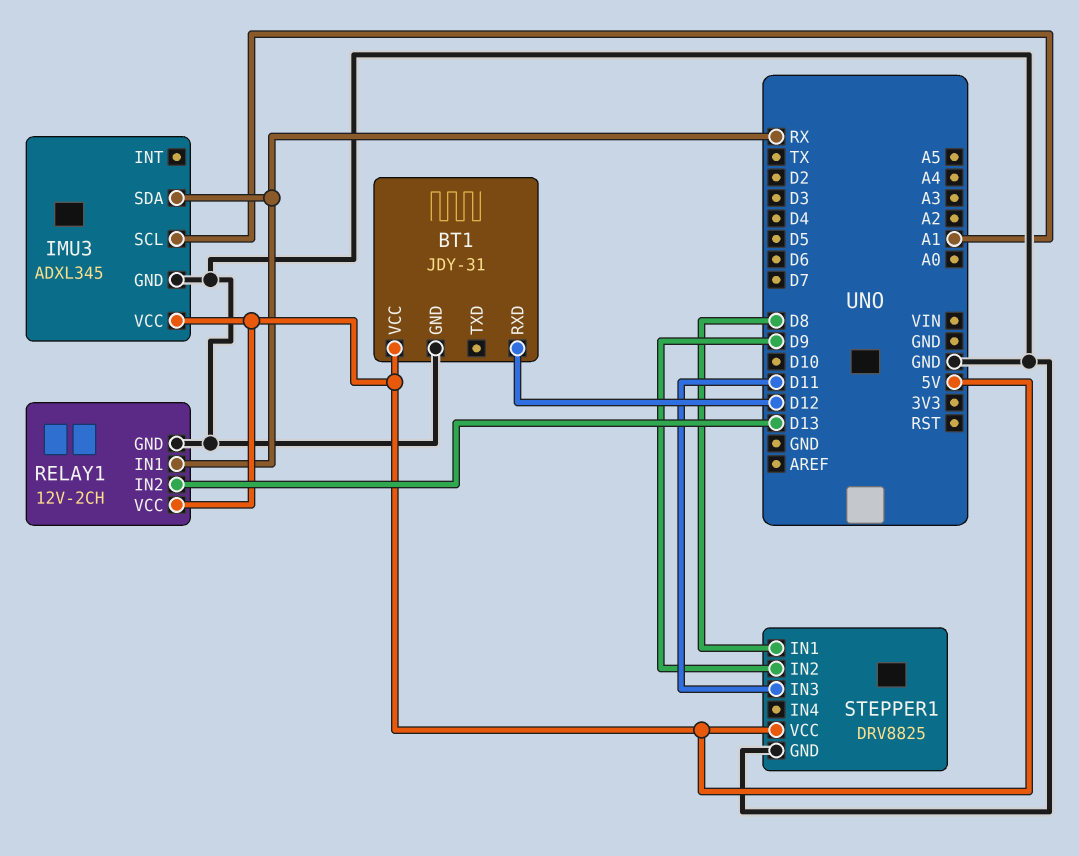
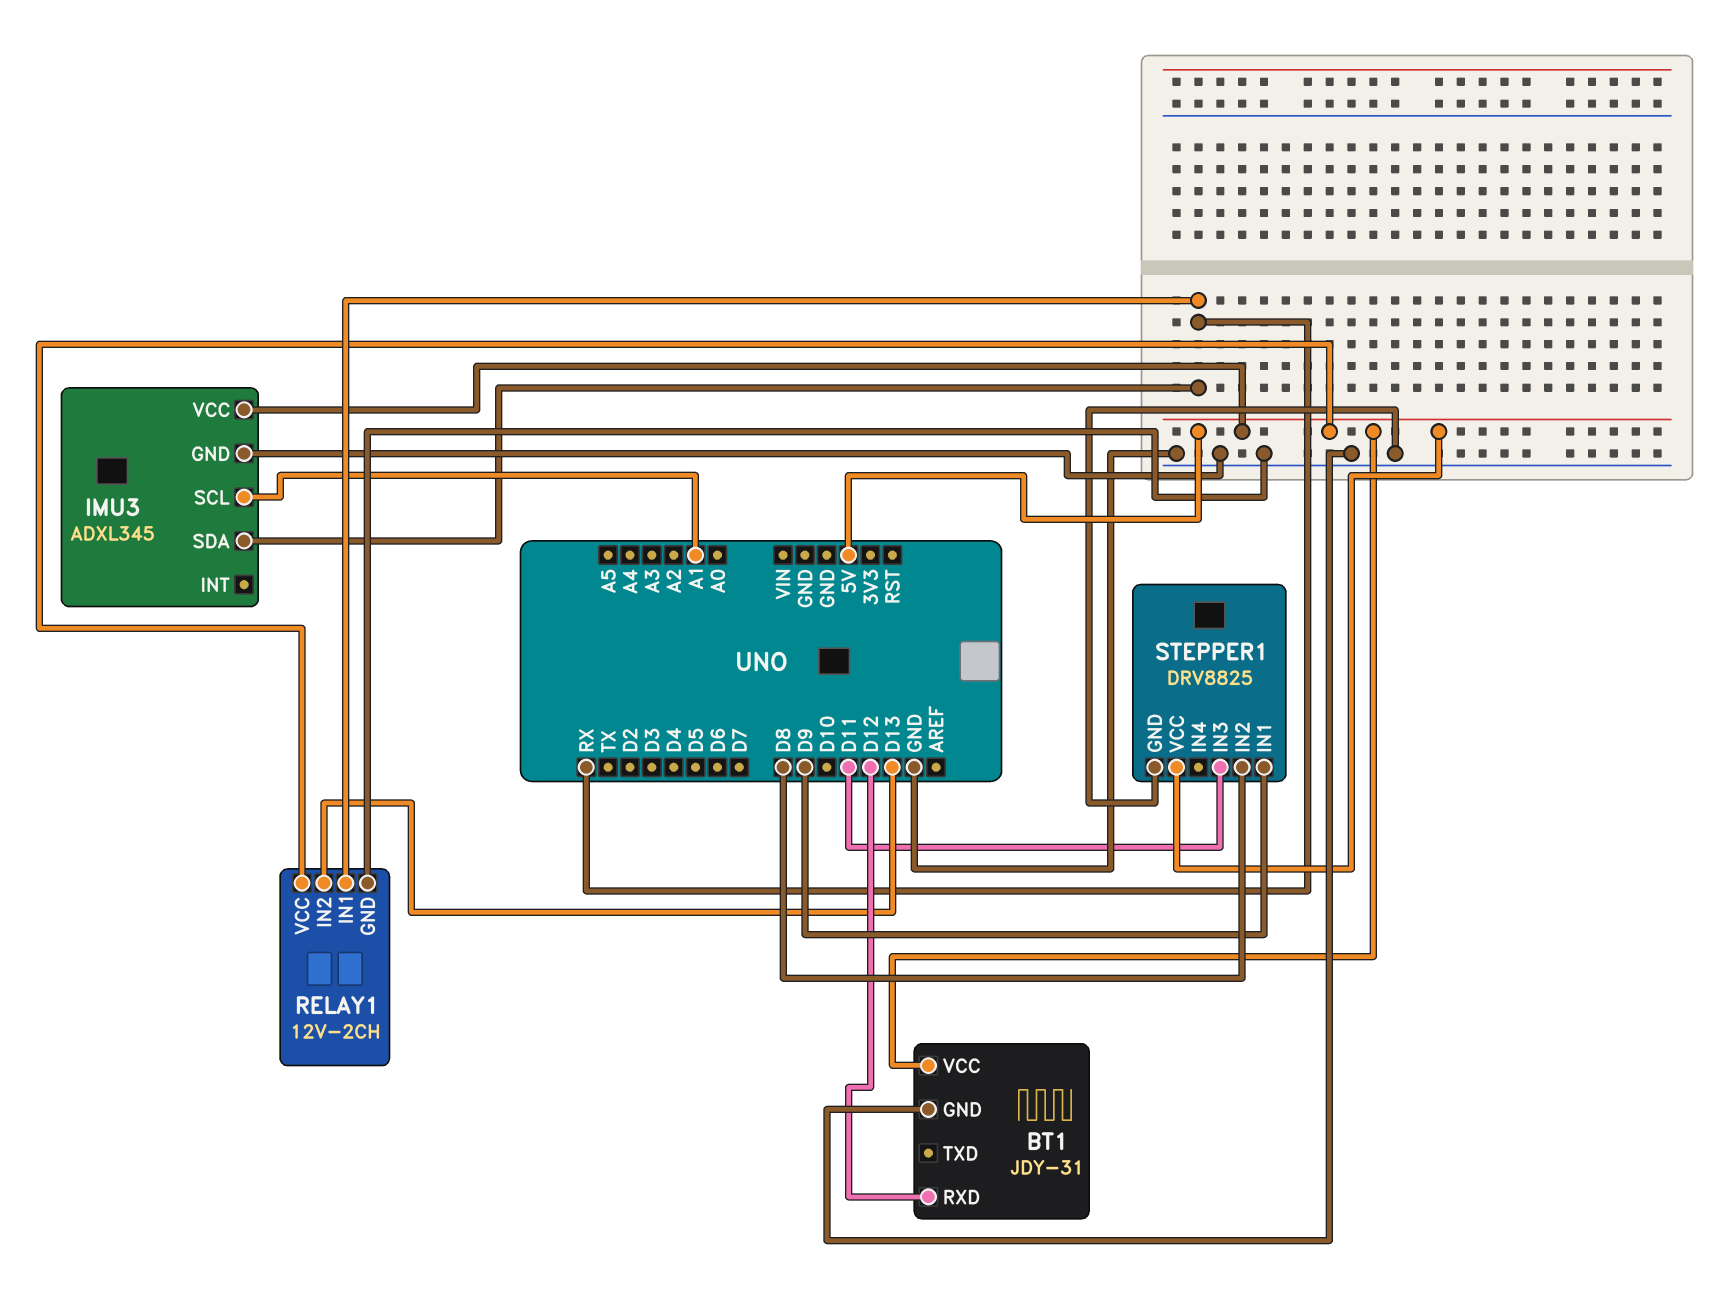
STEPPER1 pin IN1: D8 -> D9
STEPPER1 pin IN2: D9 -> D8

